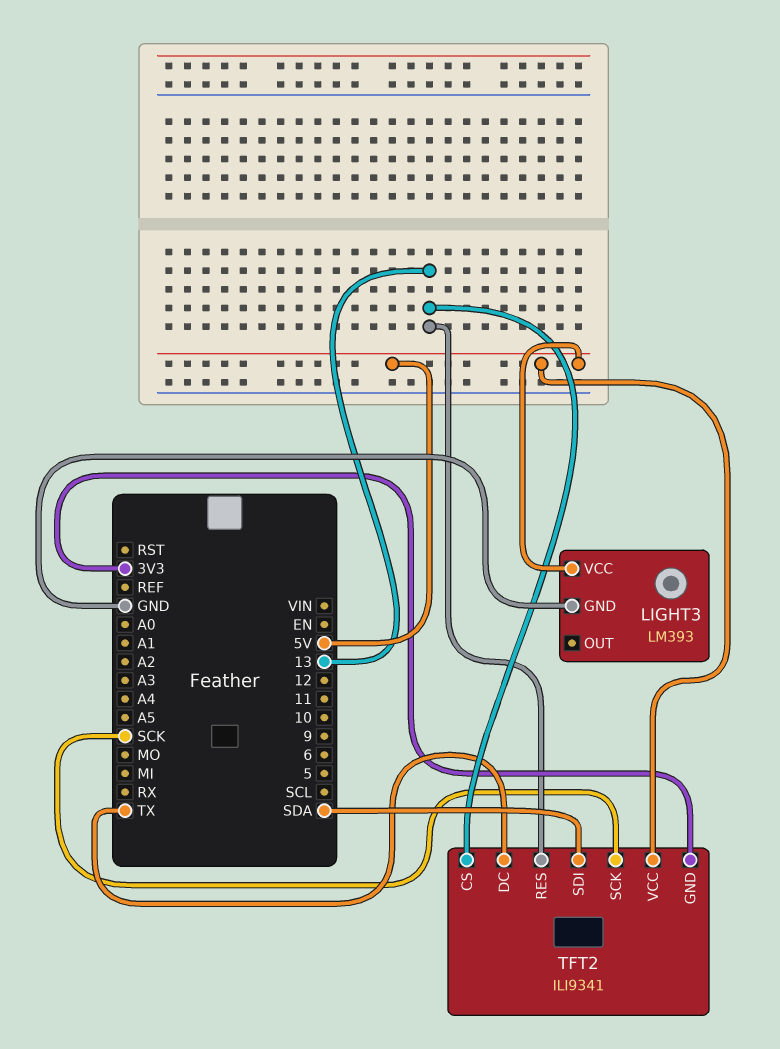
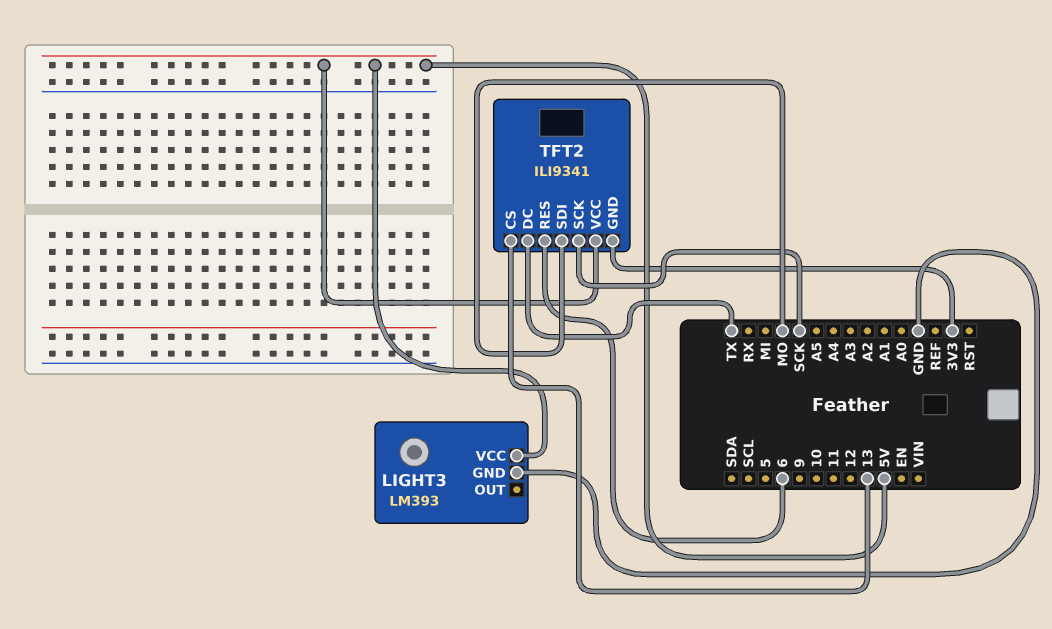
TFT2 pin RES: 13 -> 6
TFT2 pin SDI: SDA -> MO

